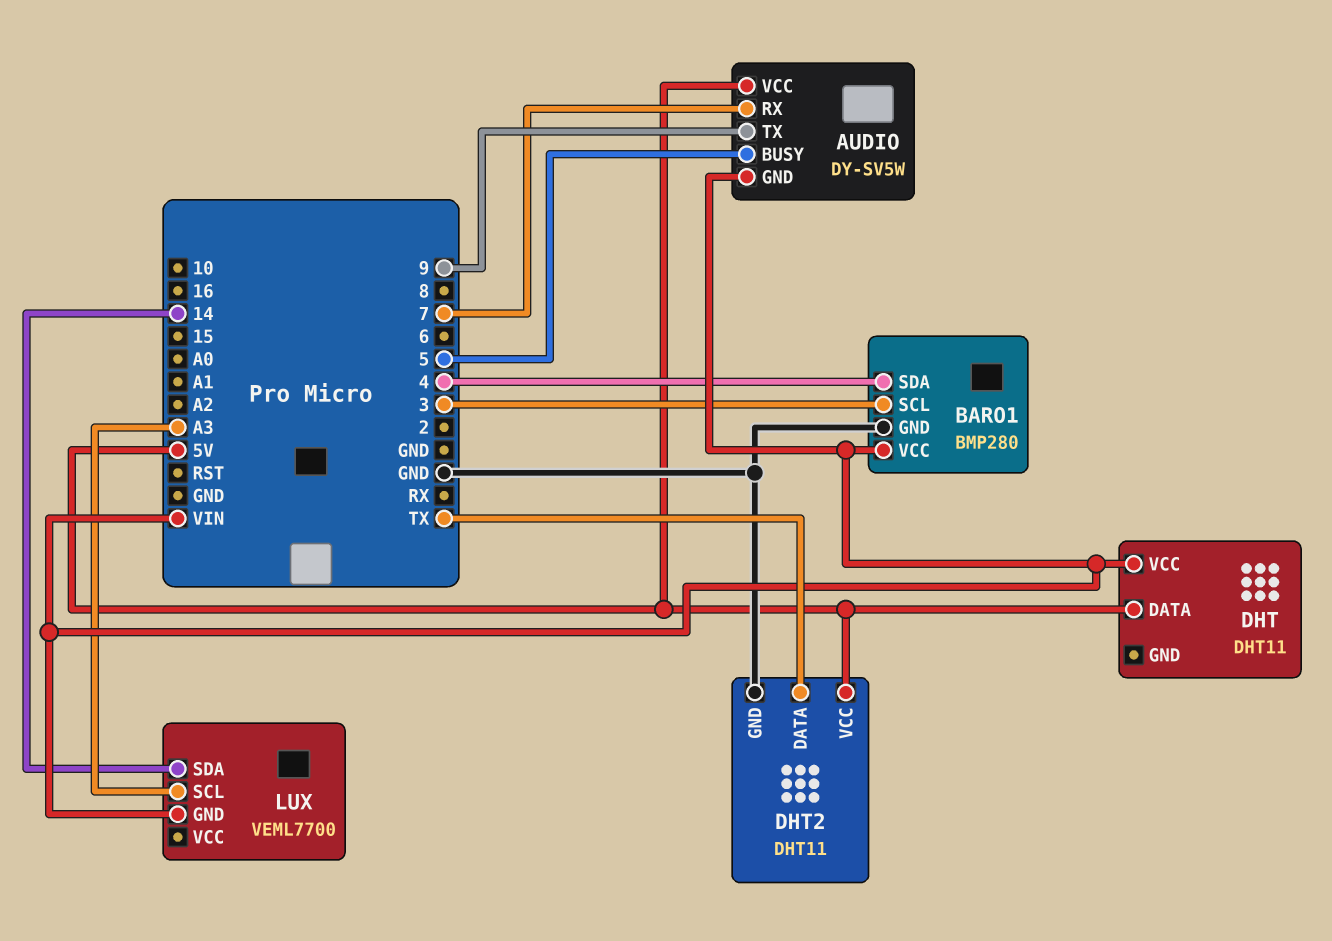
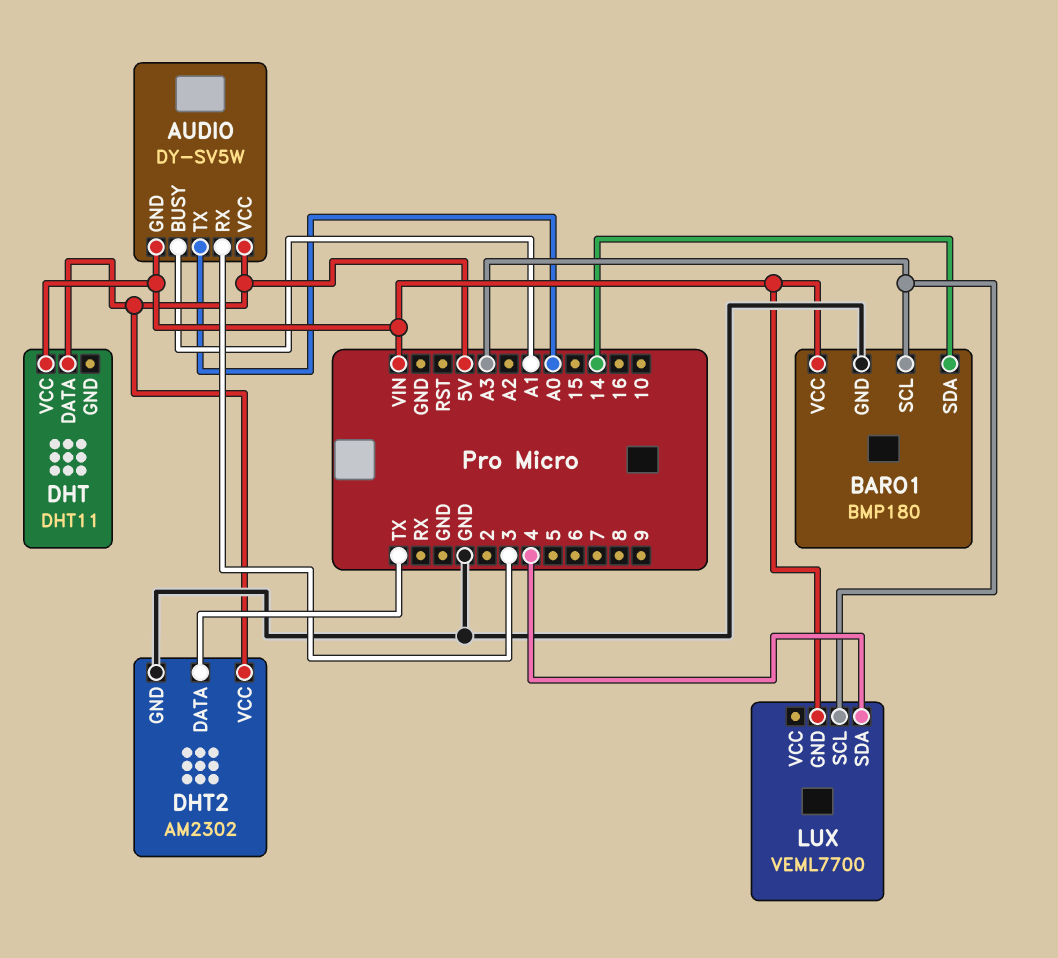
AUDIO pin BUSY: 5 -> A1
AUDIO pin RX: 7 -> 3
AUDIO pin TX: 9 -> A0
BARO1: BMP280 -> BMP180
BARO1 pin SCL: 3 -> A3
BARO1 pin SDA: 4 -> 14
DHT2: DHT11 -> AM2302
LUX pin SDA: 14 -> 4

